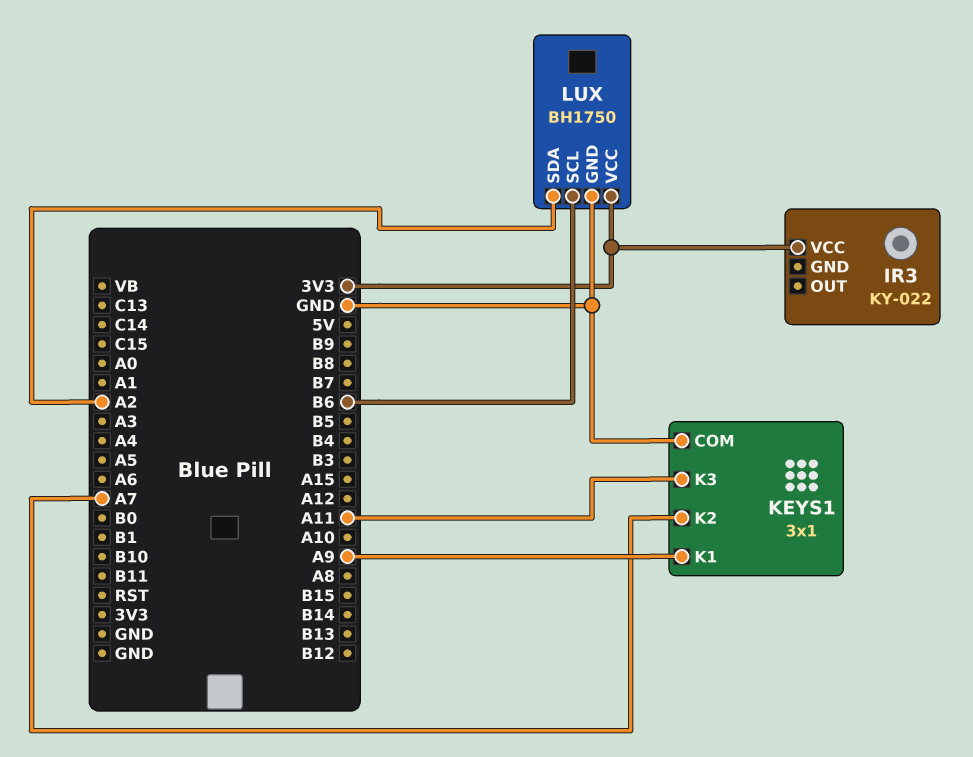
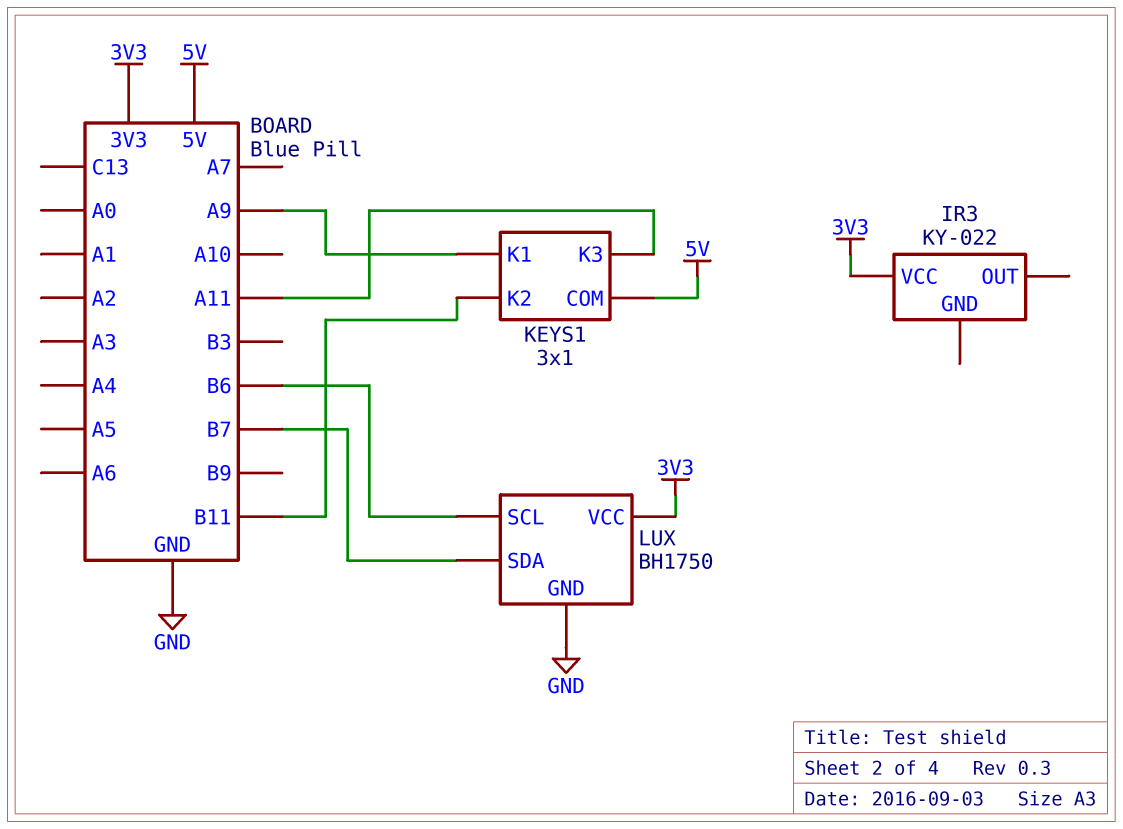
KEYS1 pin COM: GND -> 5V
KEYS1 pin K2: A7 -> B11
LUX pin SDA: A2 -> B7

